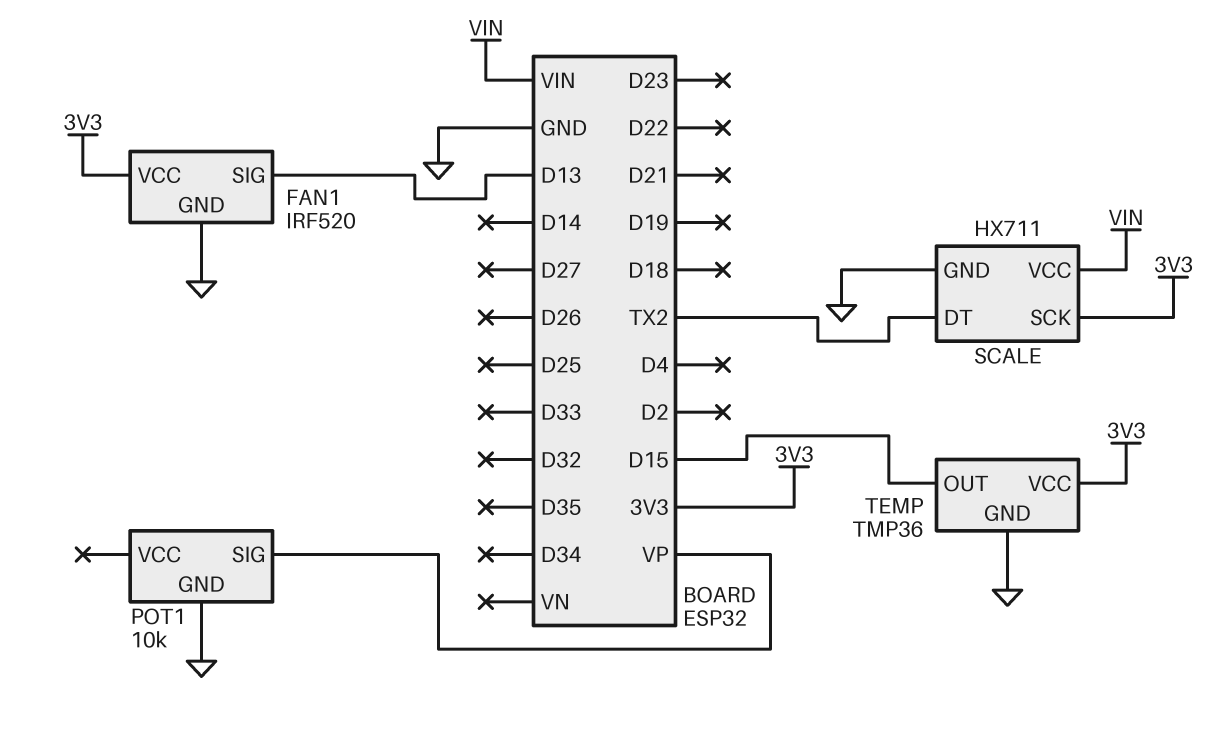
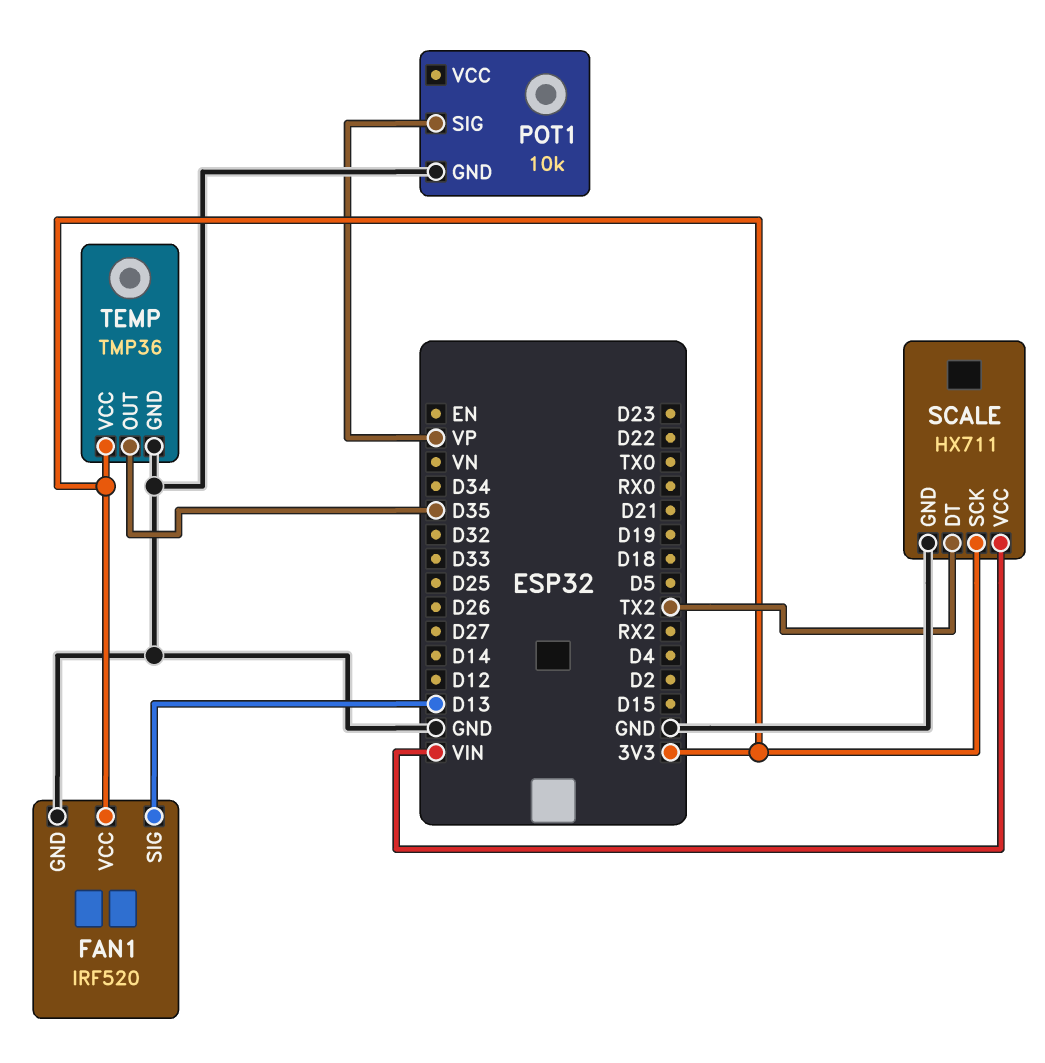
TEMP pin OUT: D15 -> D35

